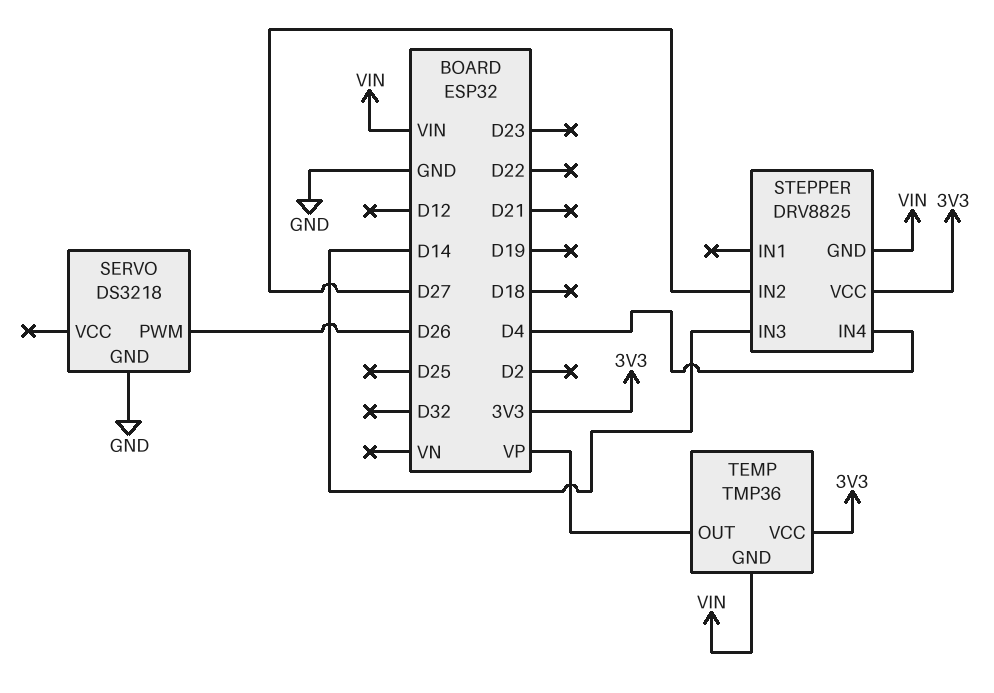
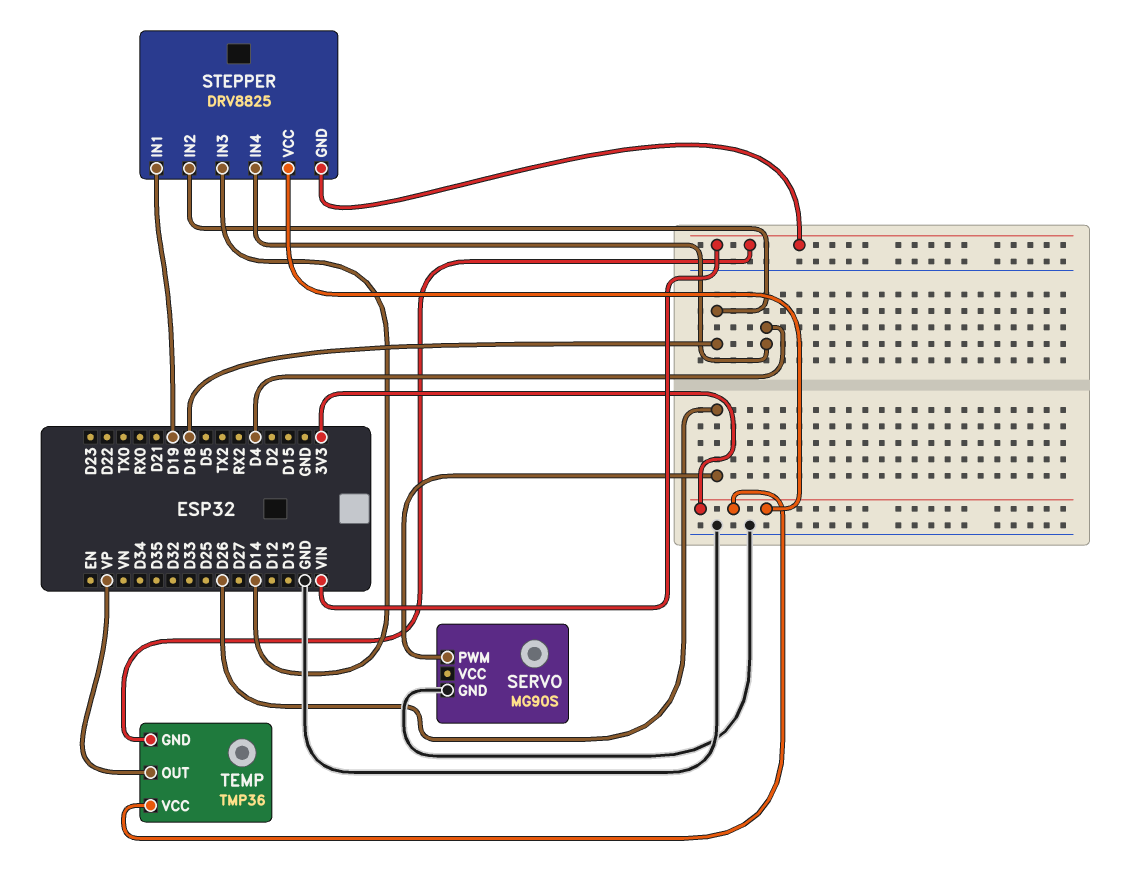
SERVO: DS3218 -> MG90S
STEPPER pin IN1: none -> D19
STEPPER pin IN2: D27 -> D18

